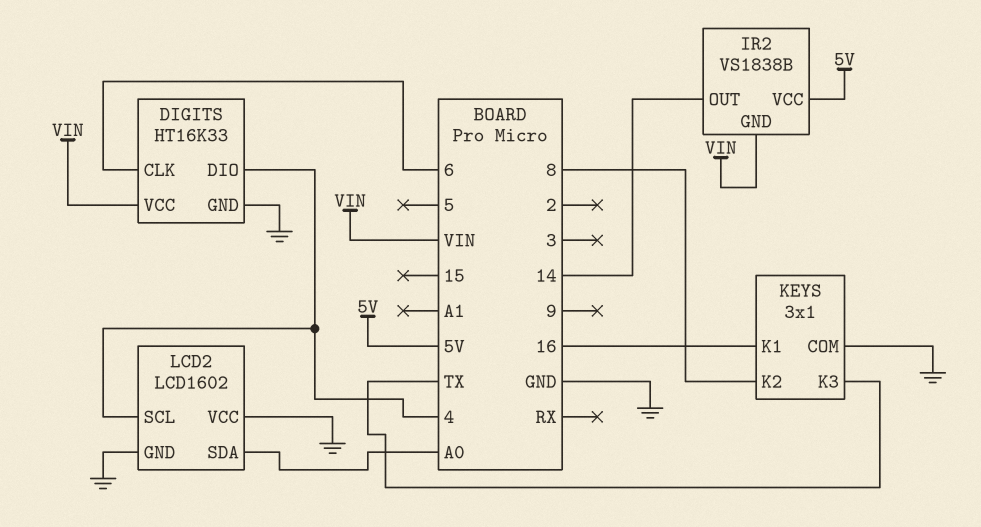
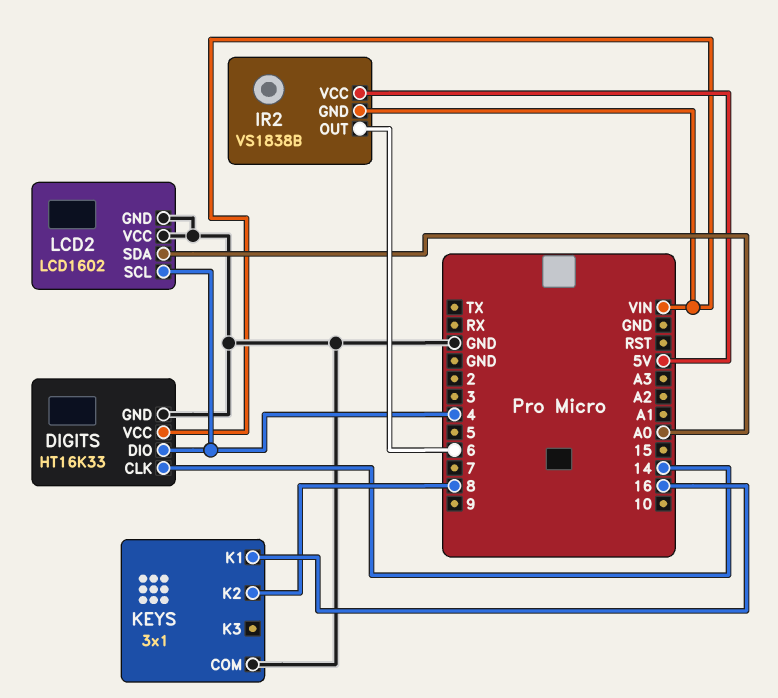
DIGITS pin CLK: 6 -> 14
IR2 pin OUT: 14 -> 6
KEYS pin K3: TX -> none

